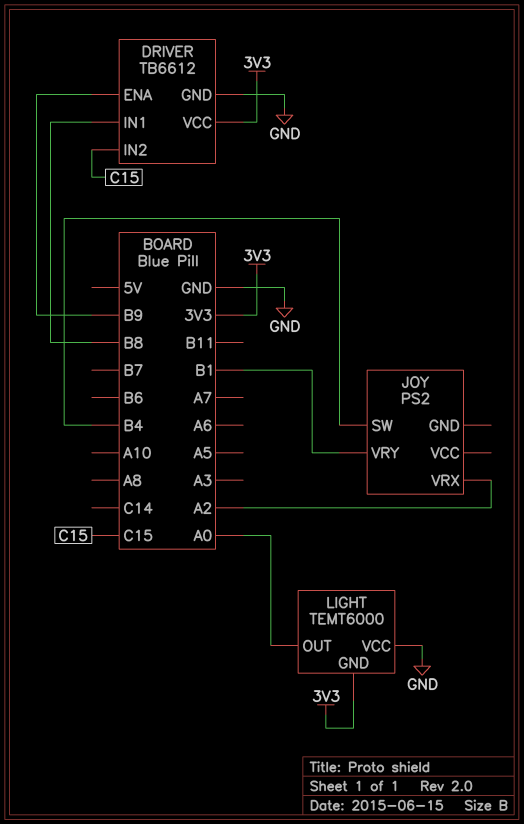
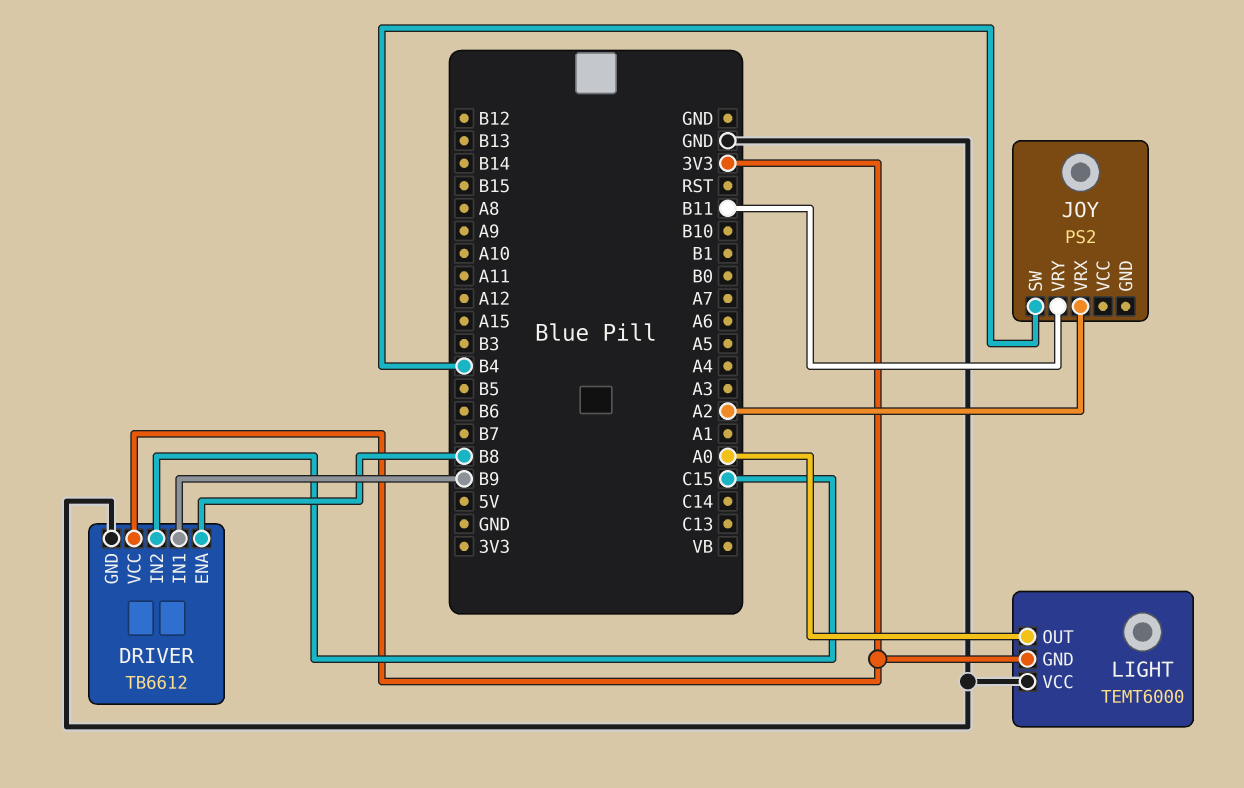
DRIVER pin ENA: B9 -> B8
DRIVER pin IN1: B8 -> B9
JOY pin VRY: B1 -> B11

